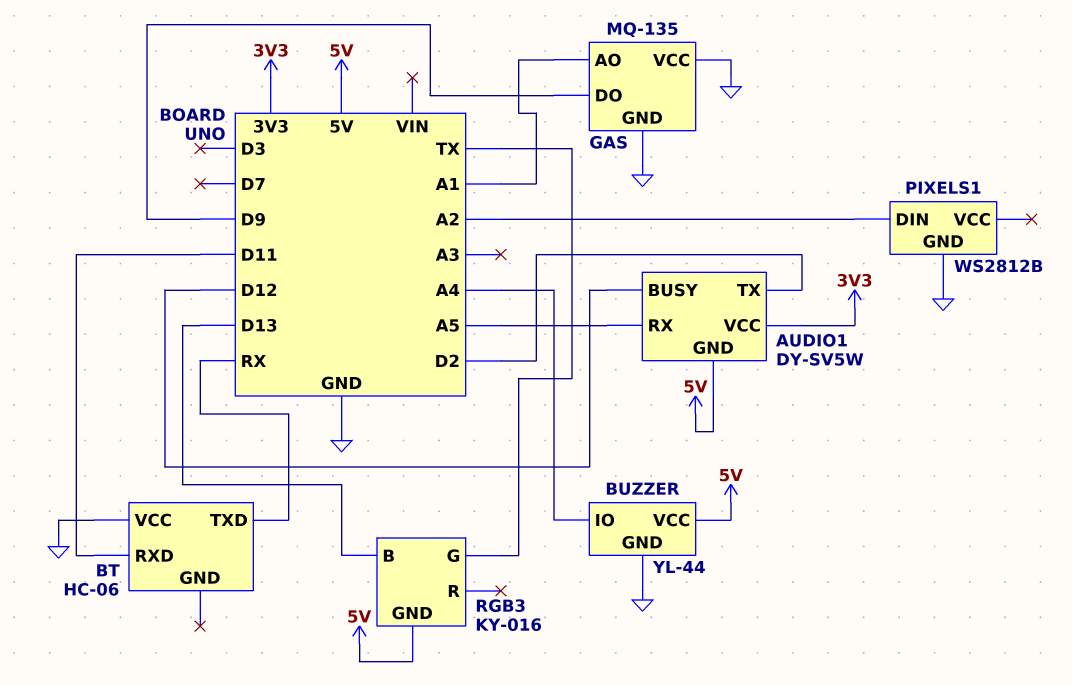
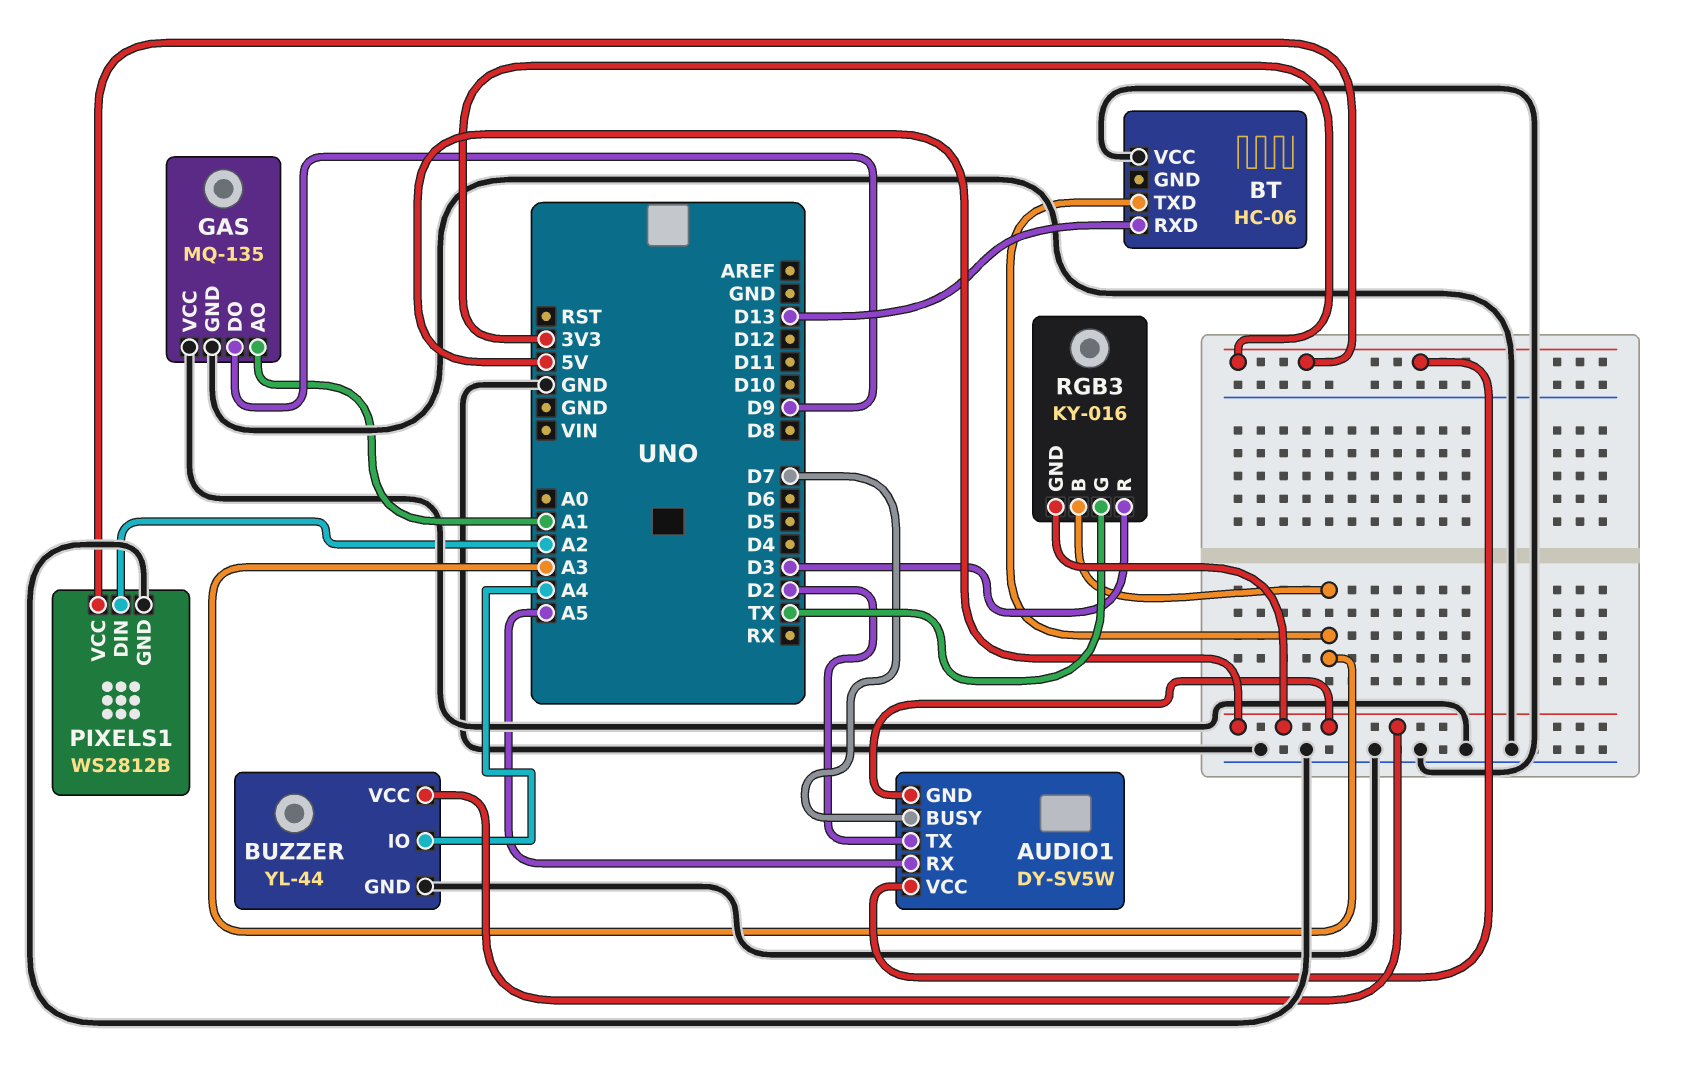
AUDIO1 pin BUSY: D12 -> D7
BT pin RXD: D11 -> D13
BT pin TXD: RX -> A3
PIXELS1 pin VCC: none -> 3V3
RGB3 pin B: D13 -> A3
RGB3 pin R: none -> D3

